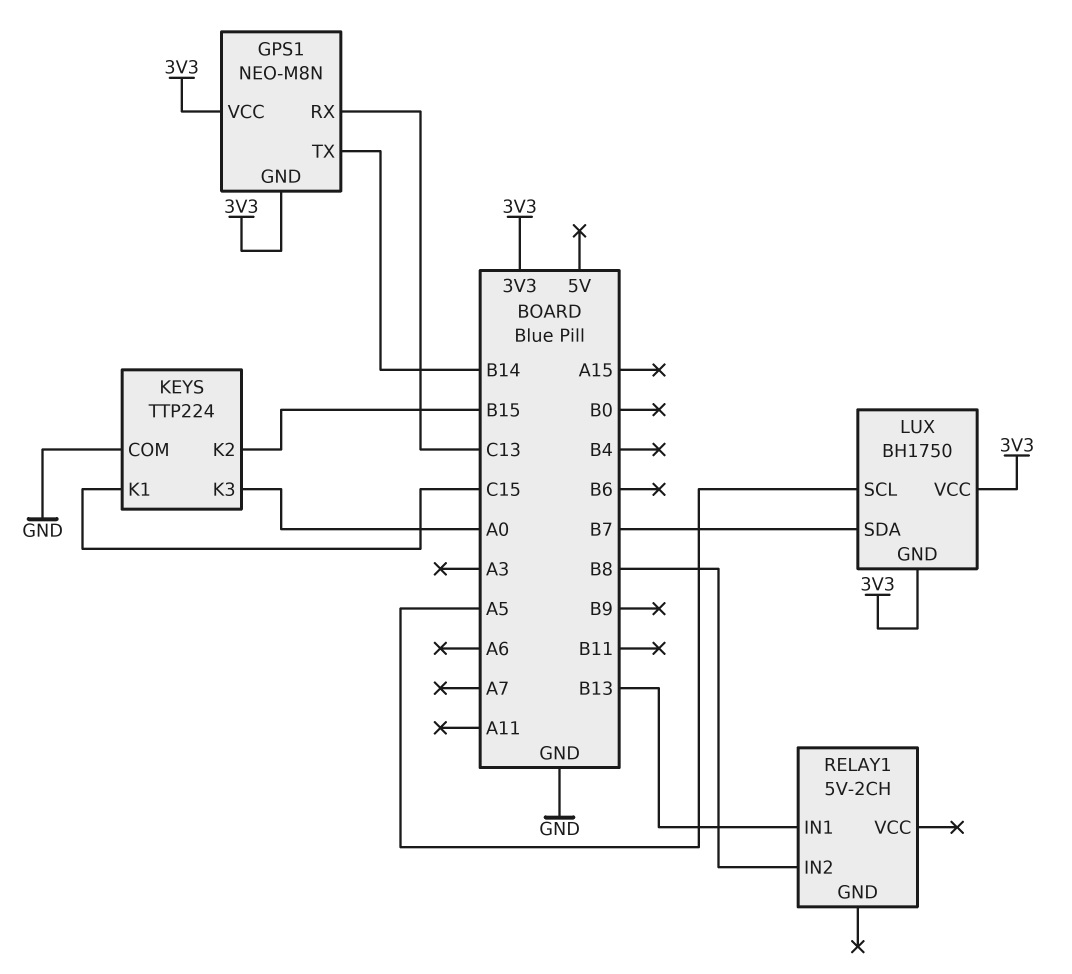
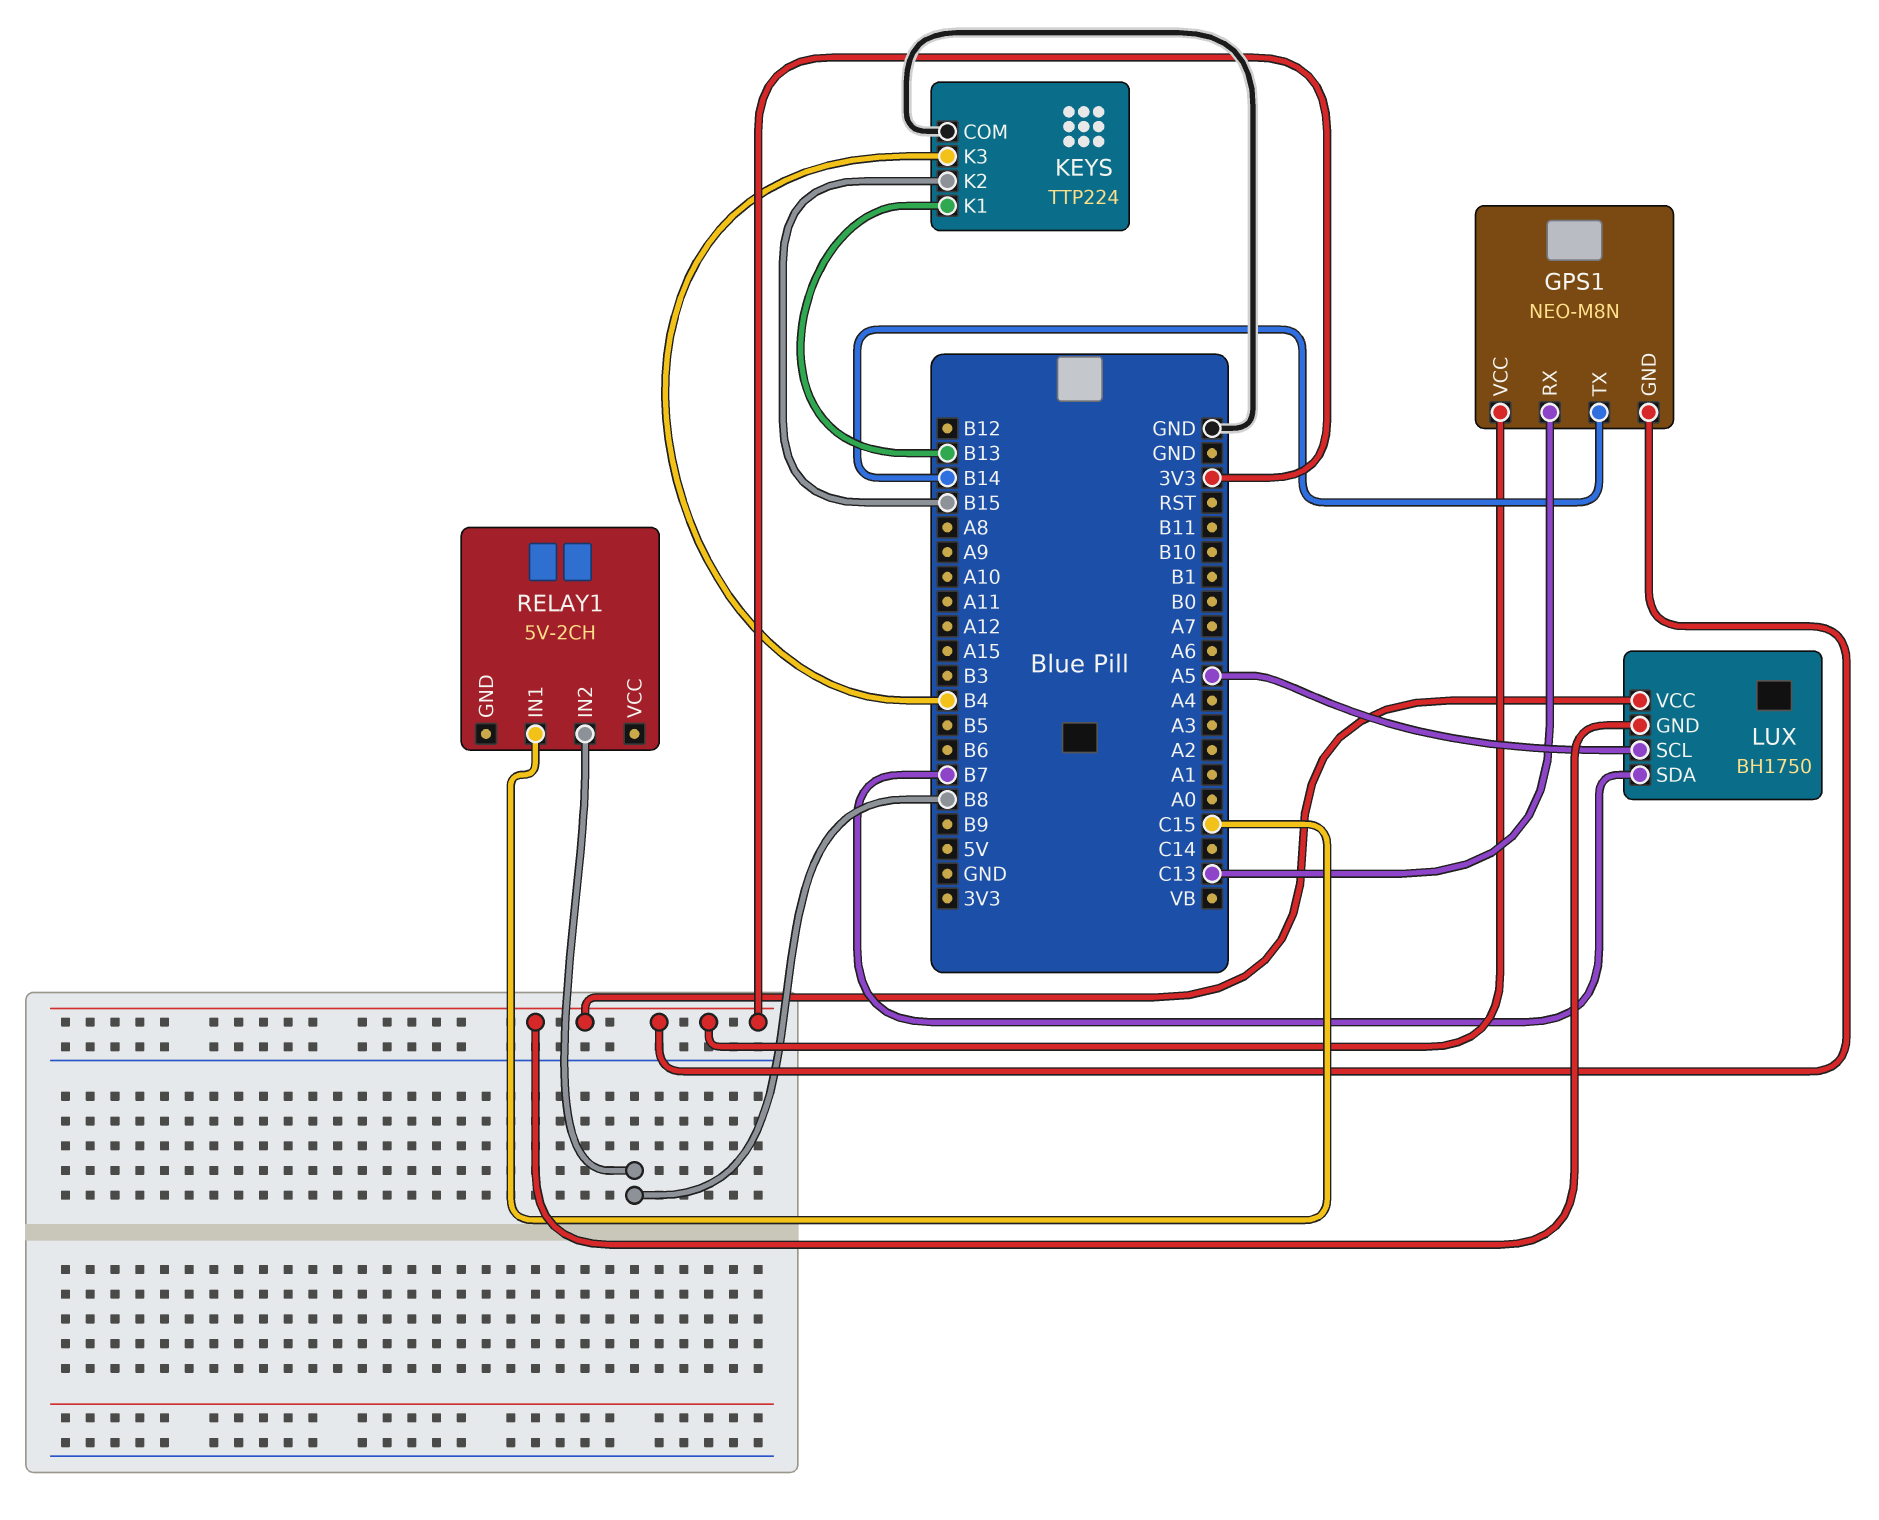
KEYS pin K1: C15 -> B13
KEYS pin K3: A0 -> B4
RELAY1 pin IN1: B13 -> C15

